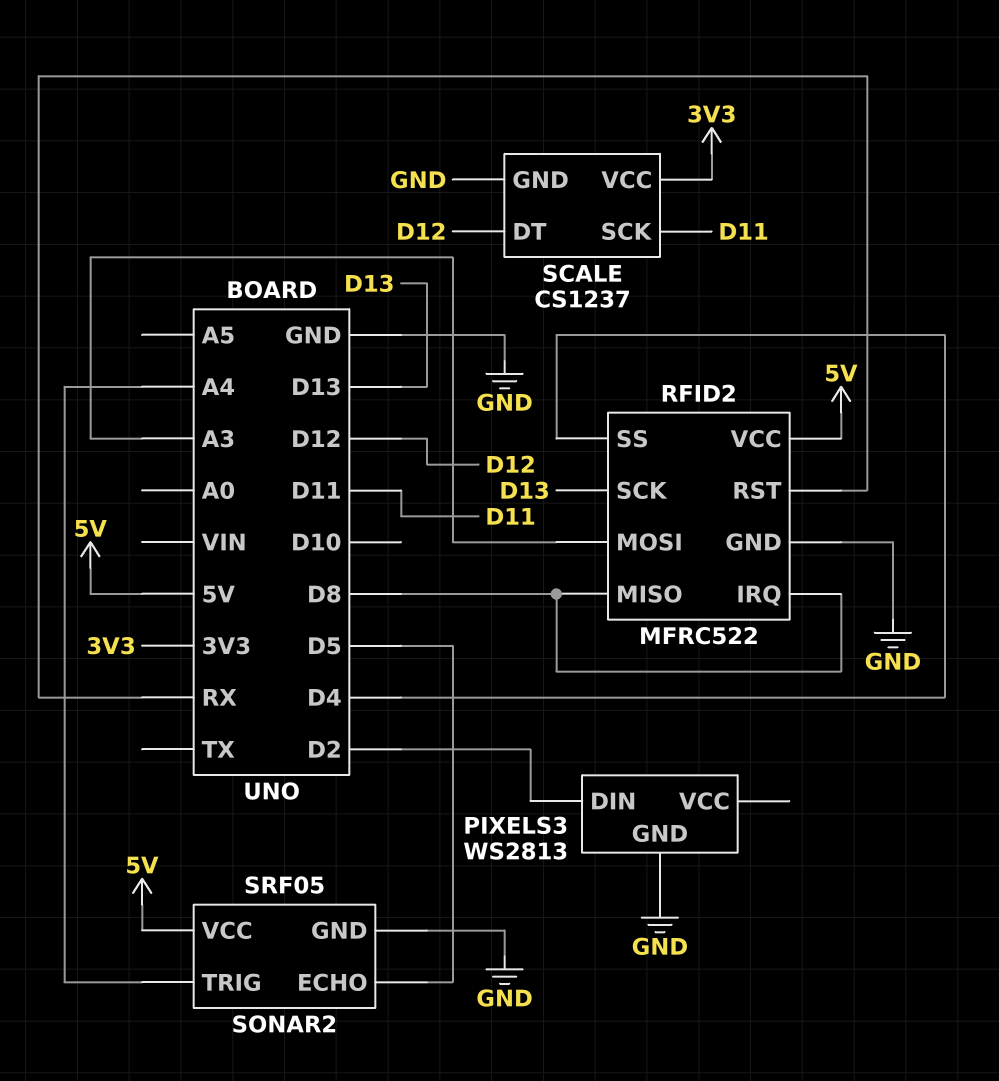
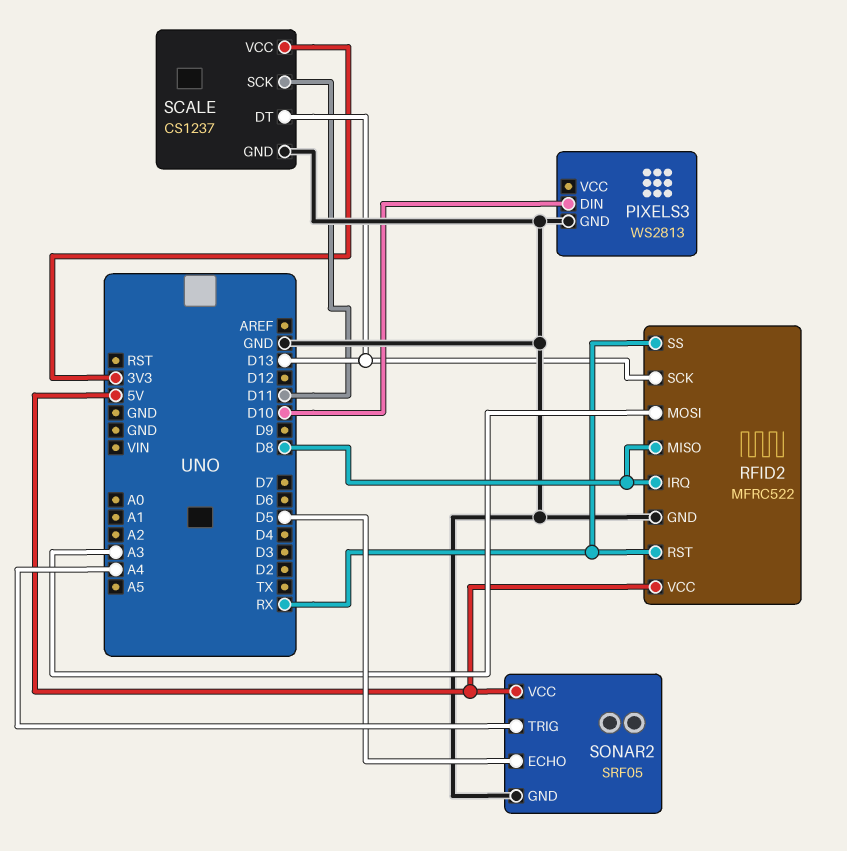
PIXELS3 pin DIN: D2 -> D10
RFID2 pin SS: D4 -> RX
SCALE pin DT: D12 -> D13

